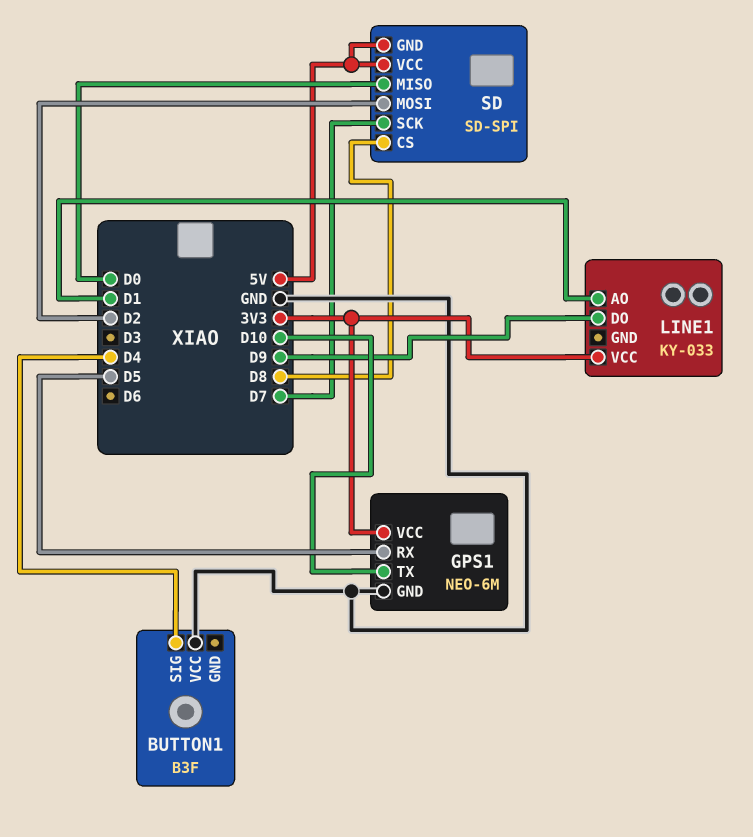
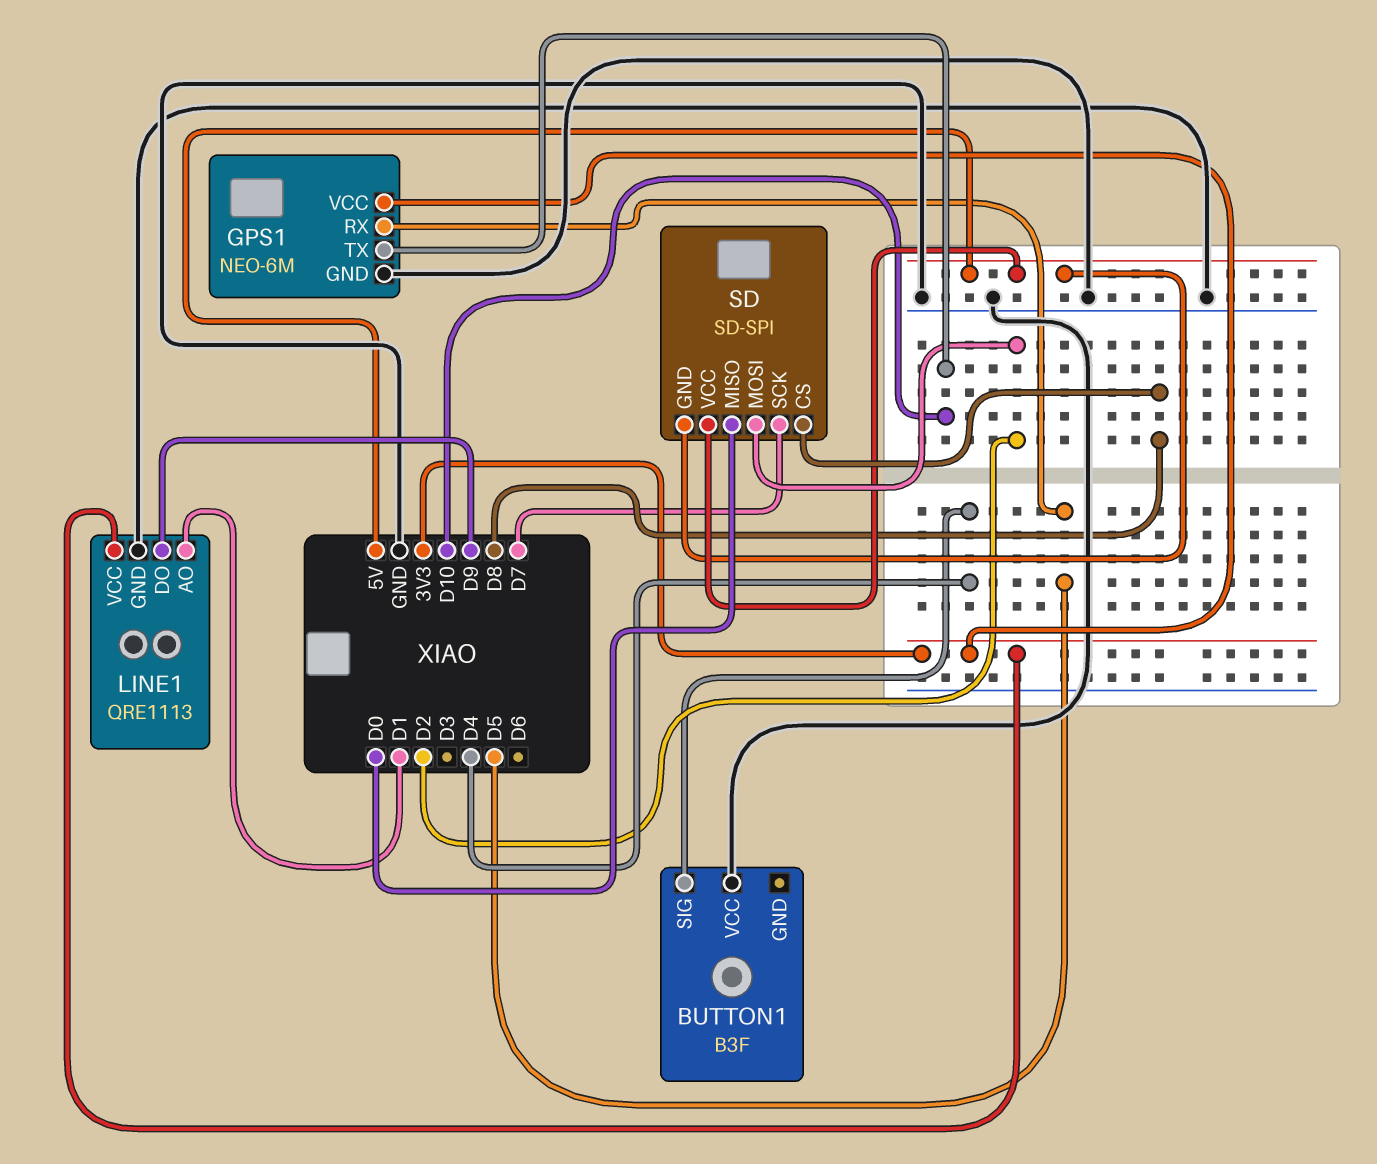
LINE1: KY-033 -> QRE1113
LINE1 pin GND: none -> GND

